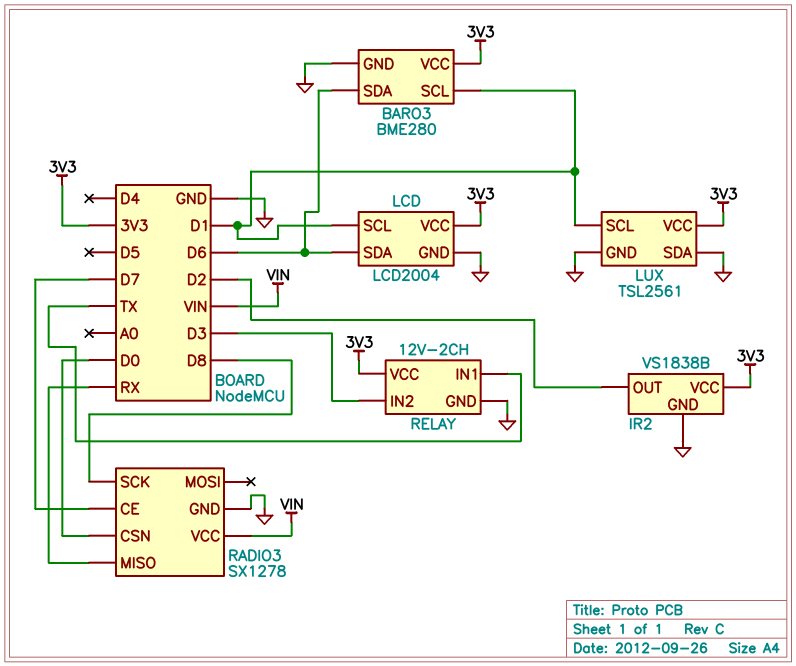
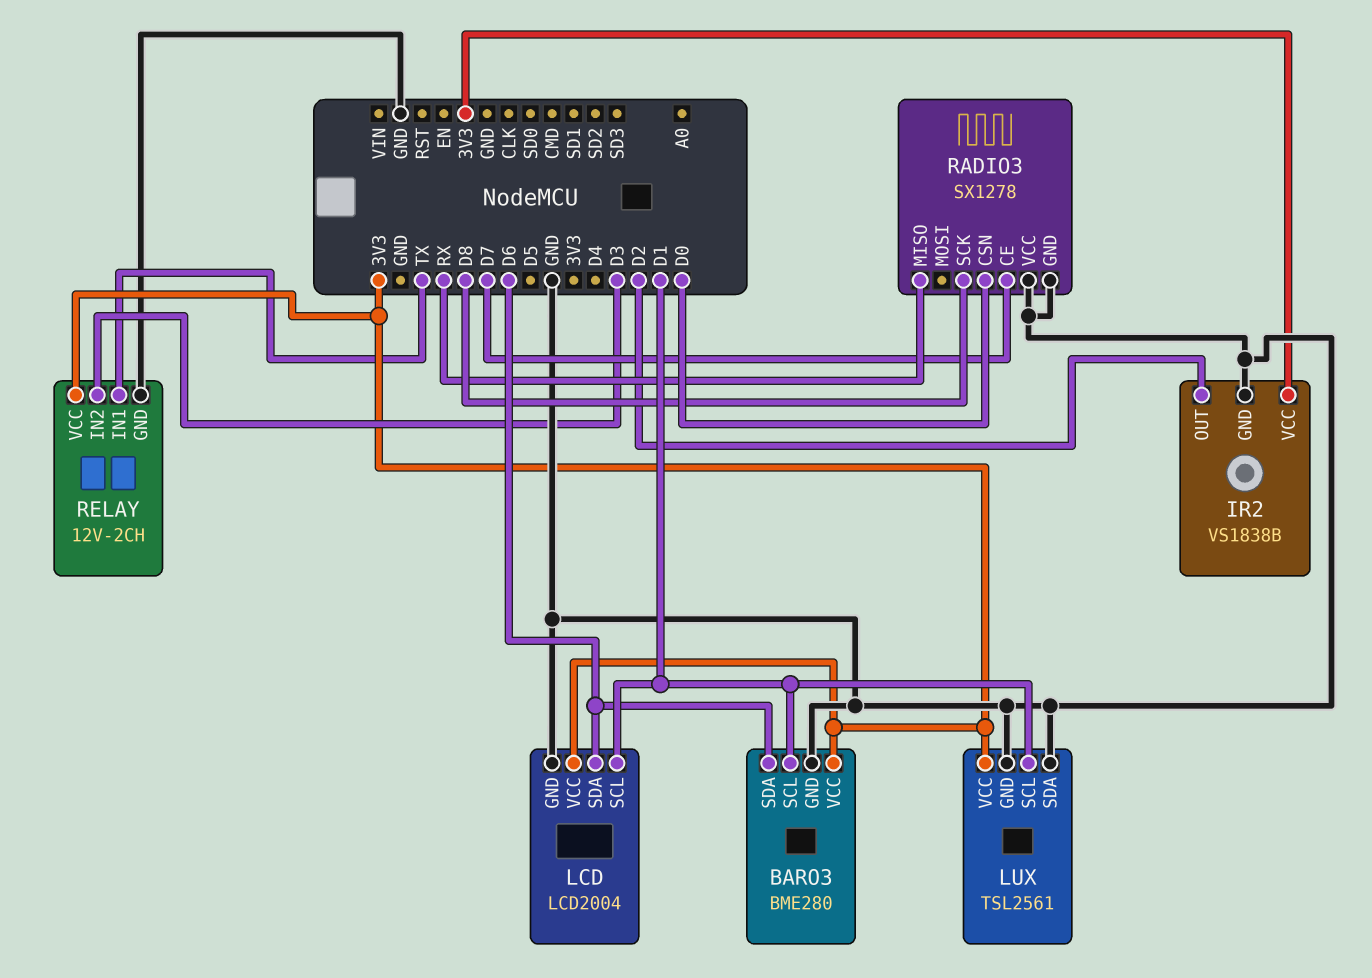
RADIO3 pin VCC: VIN -> GND

